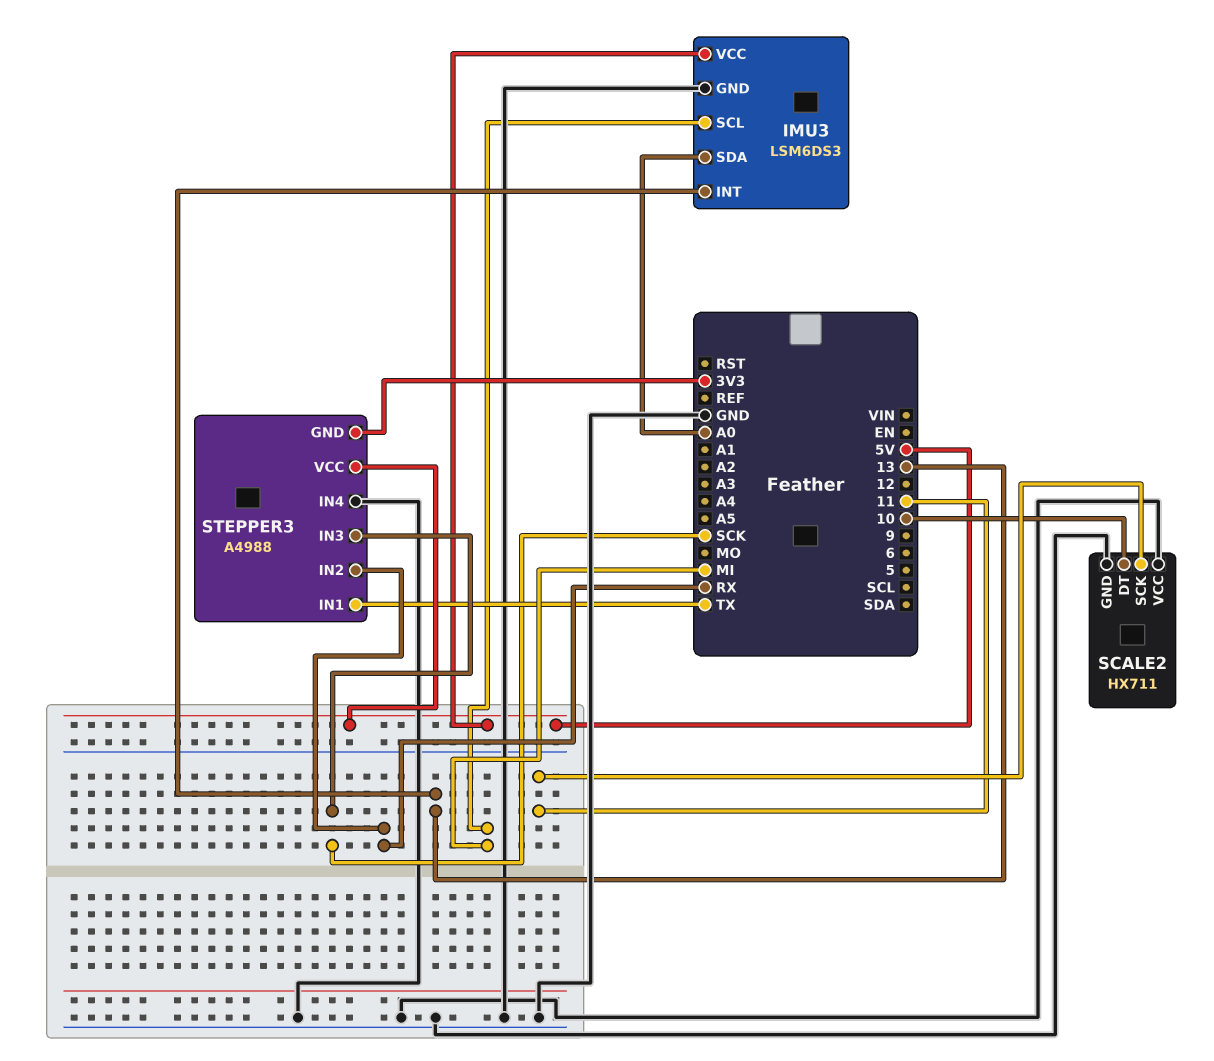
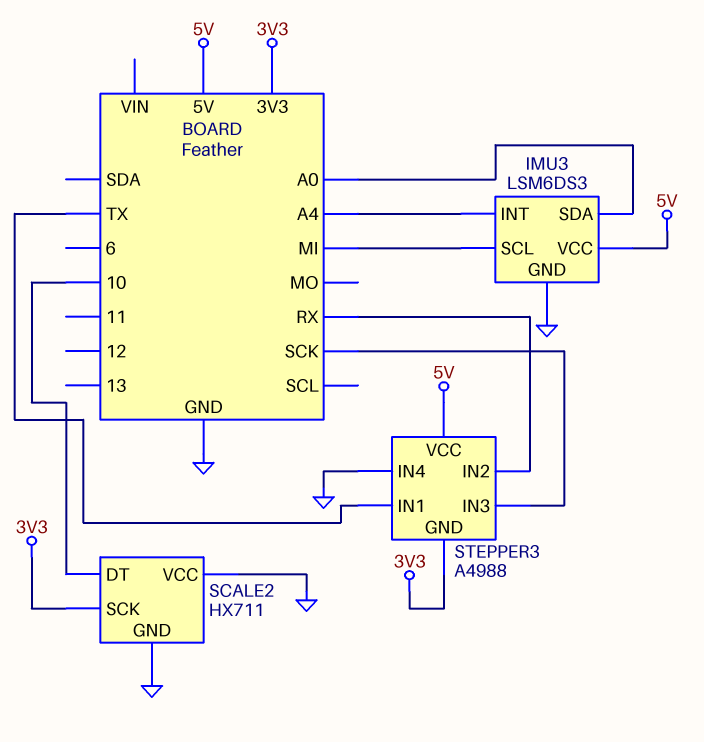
IMU3 pin INT: 13 -> A4
SCALE2 pin SCK: 11 -> 3V3

